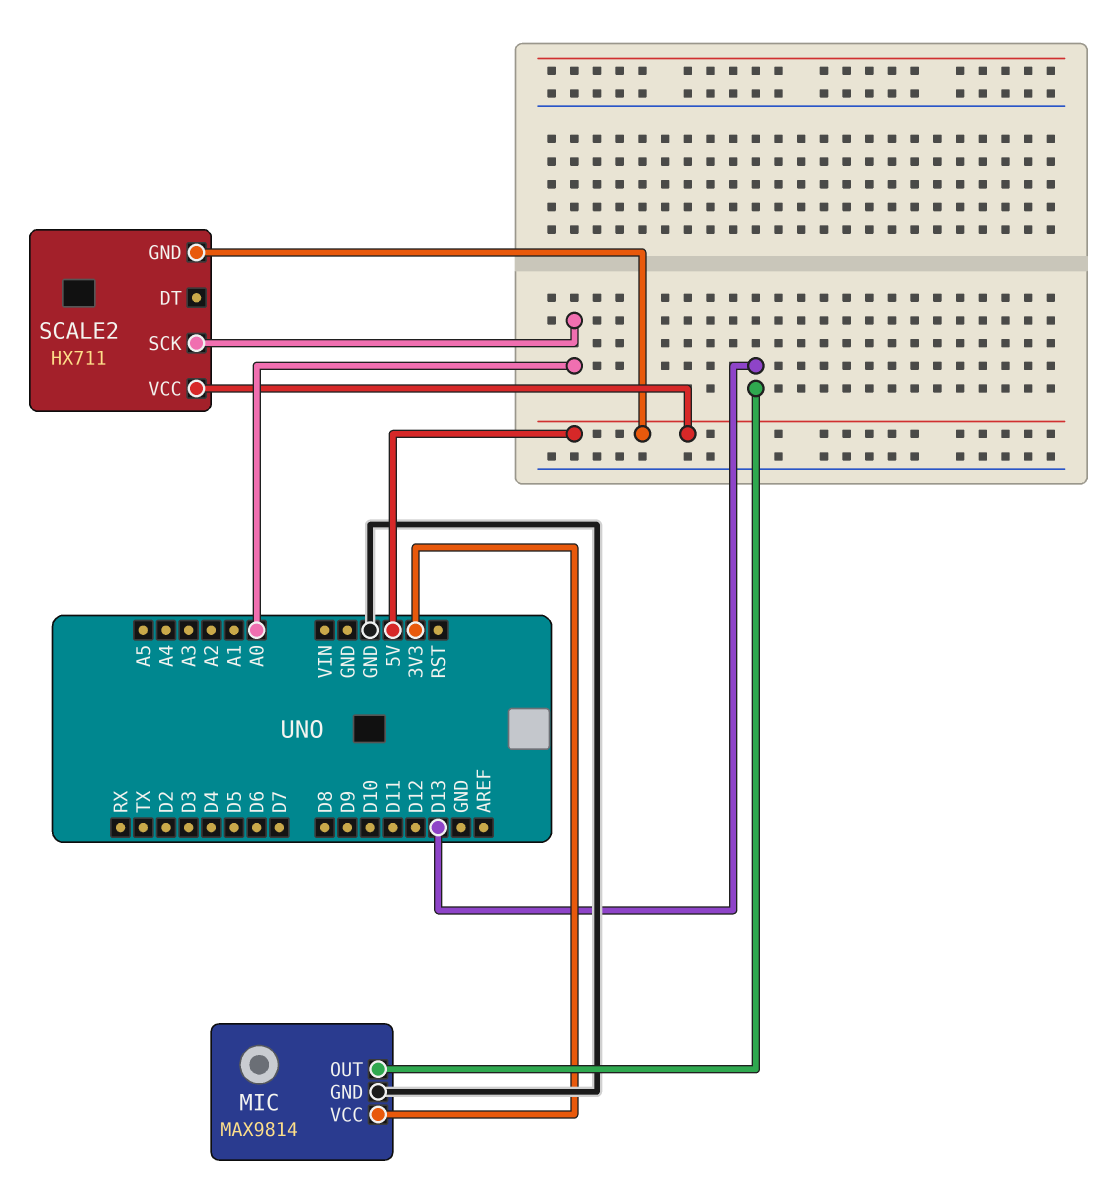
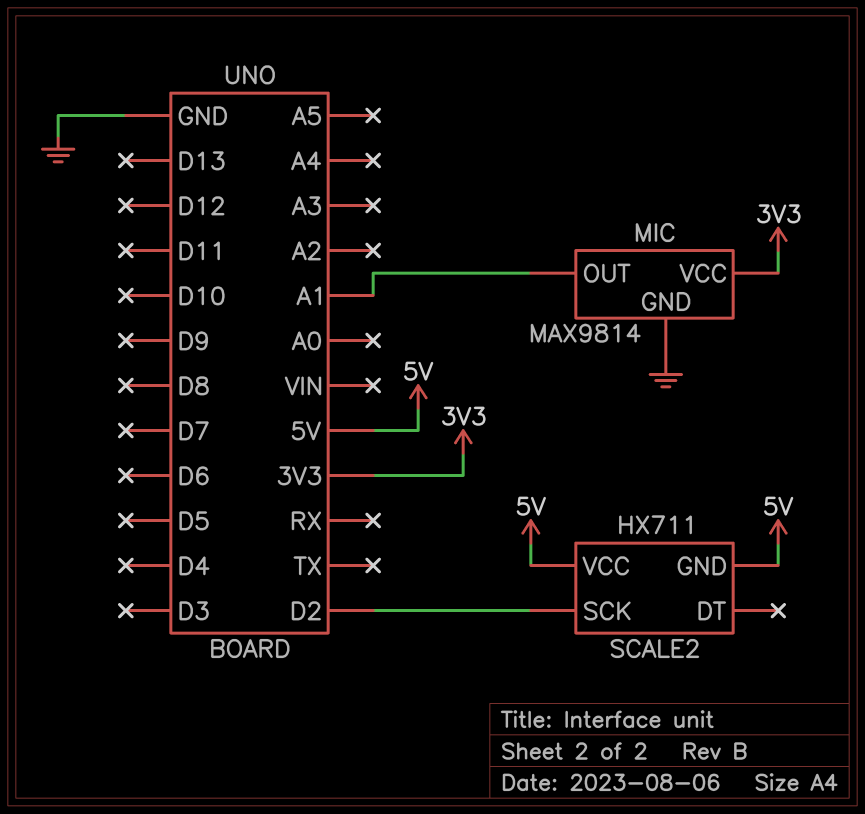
MIC pin OUT: D13 -> A1
SCALE2 pin SCK: A0 -> D2

